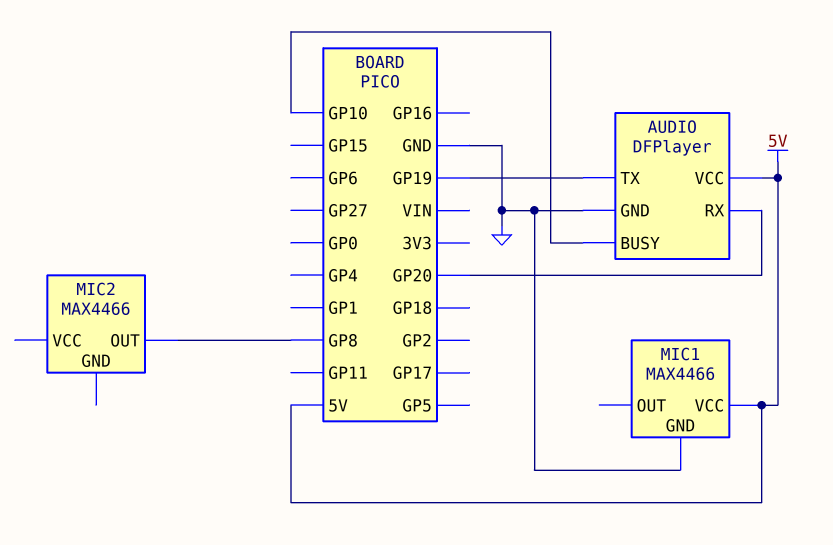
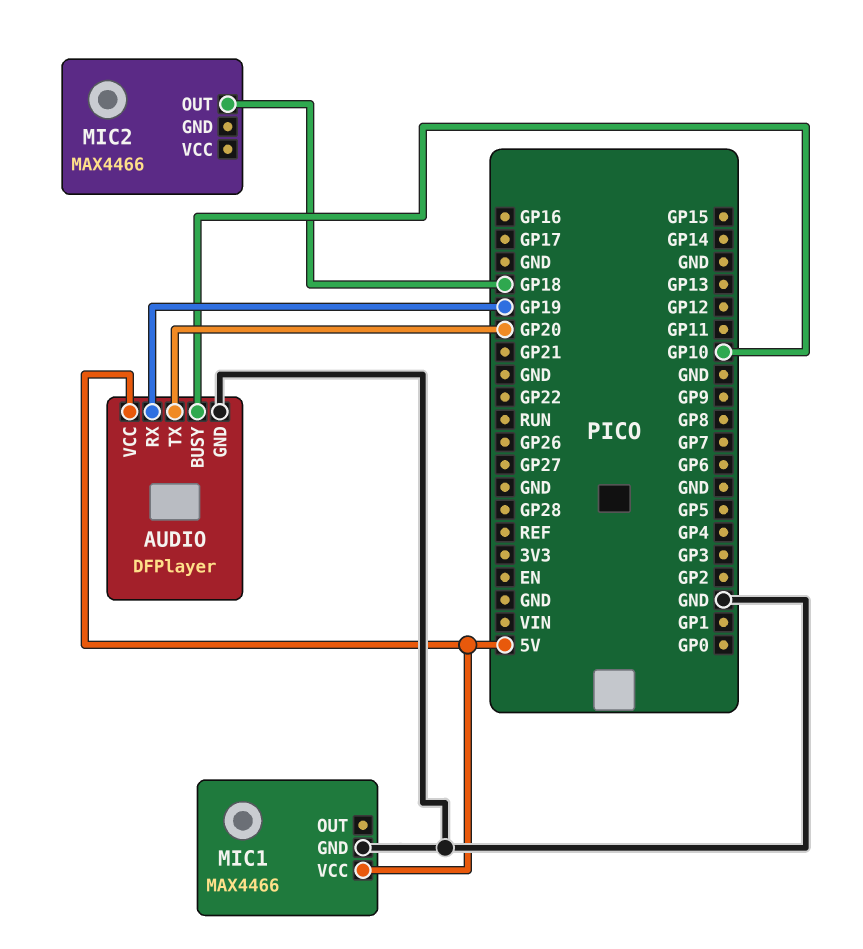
AUDIO pin RX: GP20 -> GP19
AUDIO pin TX: GP19 -> GP20
MIC2 pin OUT: GP8 -> GP18

